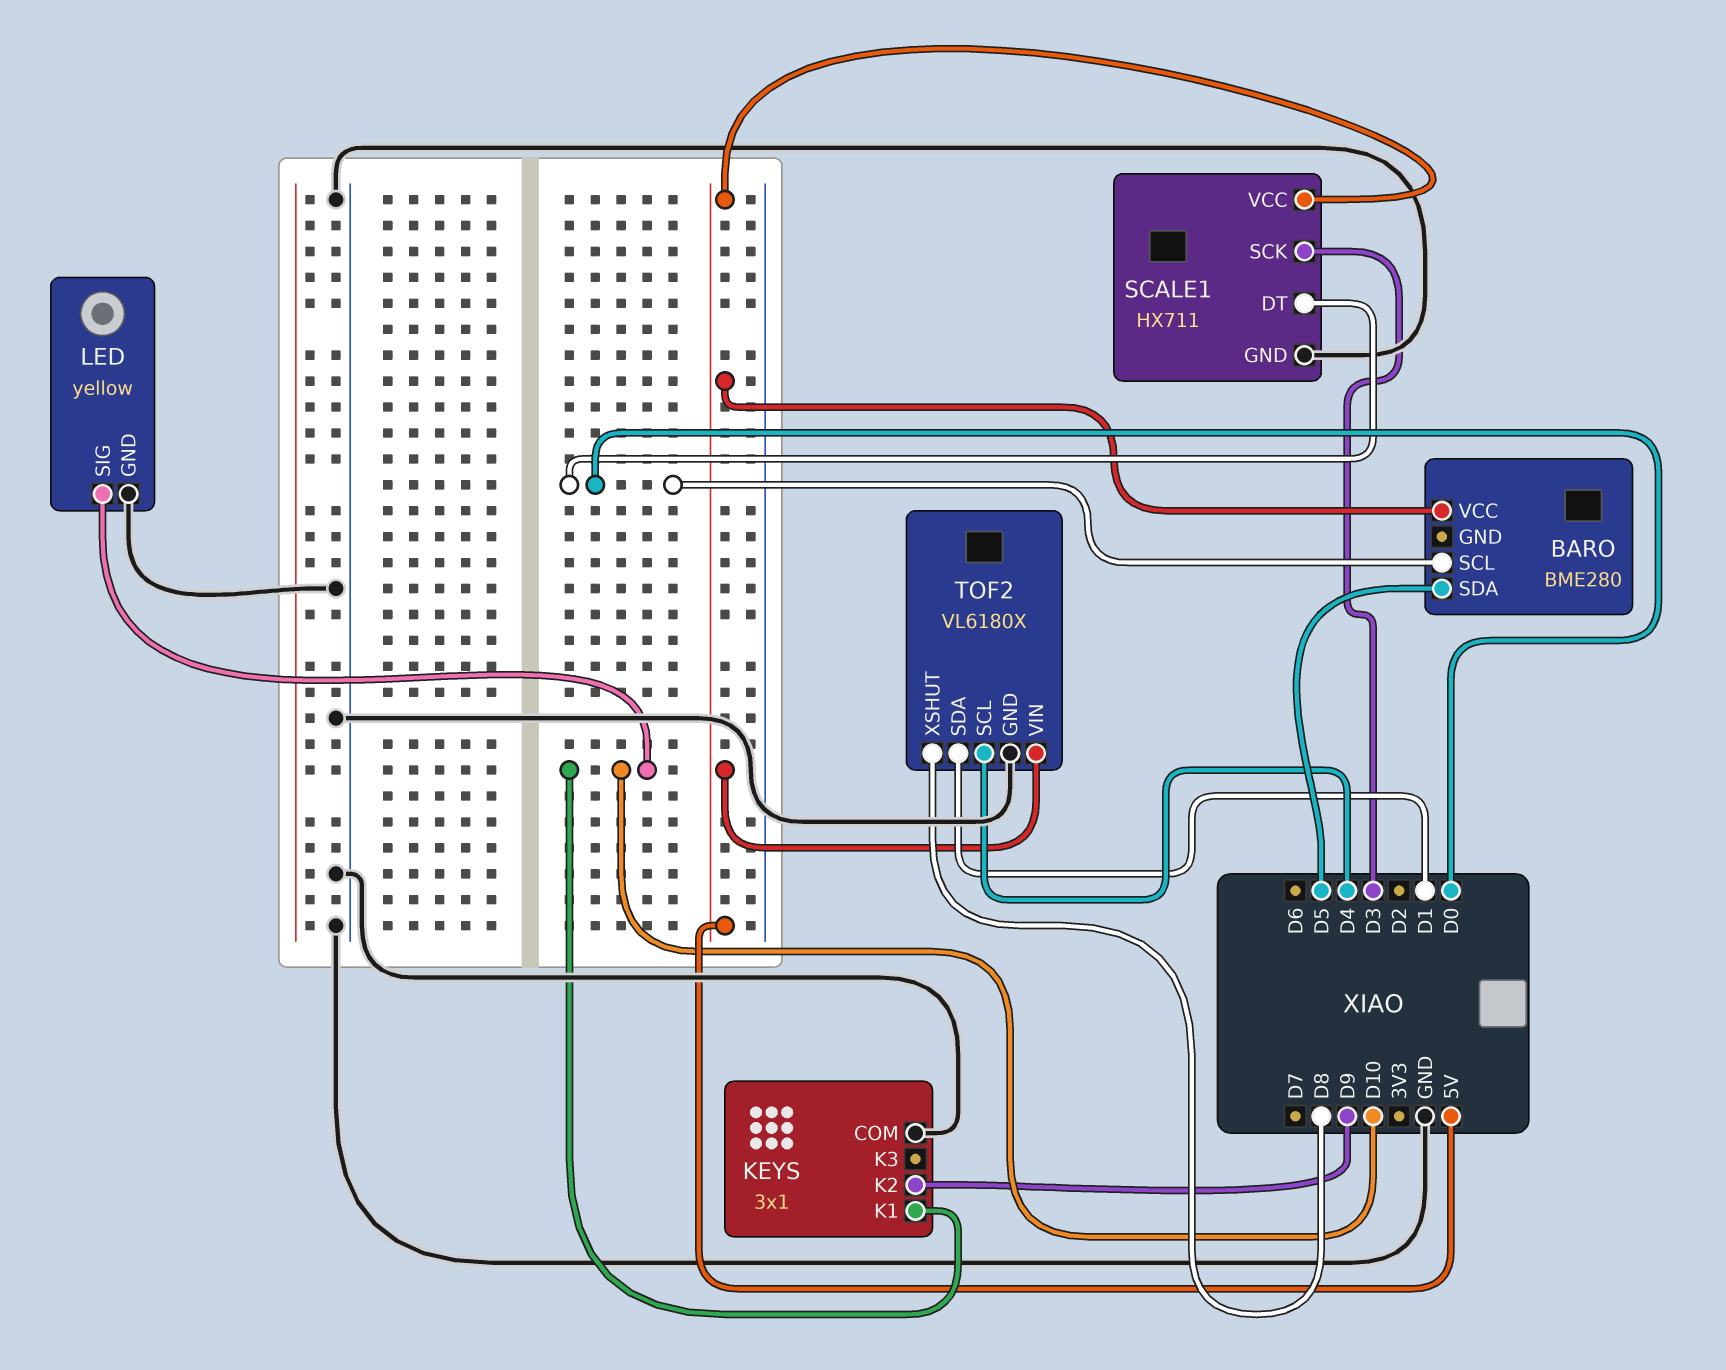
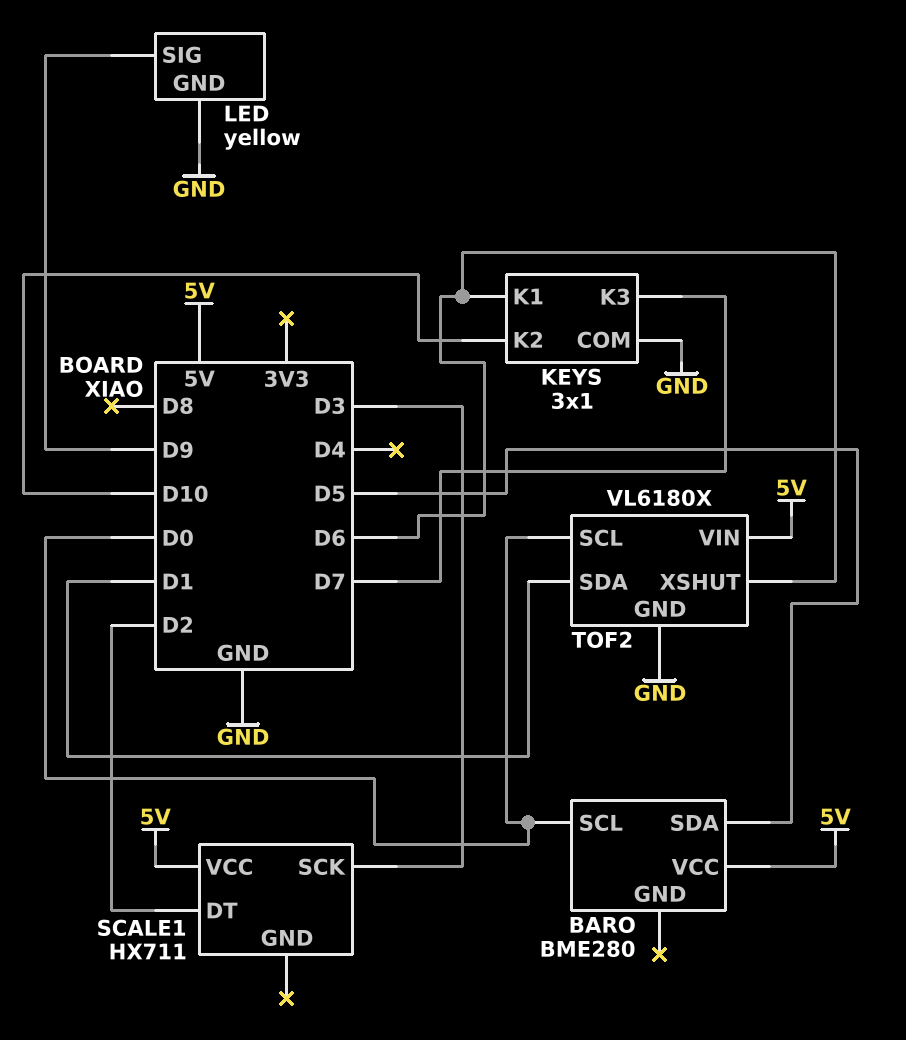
KEYS pin K1: D10 -> D6
KEYS pin K2: D9 -> D10
KEYS pin K3: none -> D7
LED pin SIG: D10 -> D9
SCALE1 pin DT: D0 -> D2
SCALE1 pin GND: GND -> none
TOF2 pin SCL: D4 -> D0
TOF2 pin XSHUT: D8 -> D6

